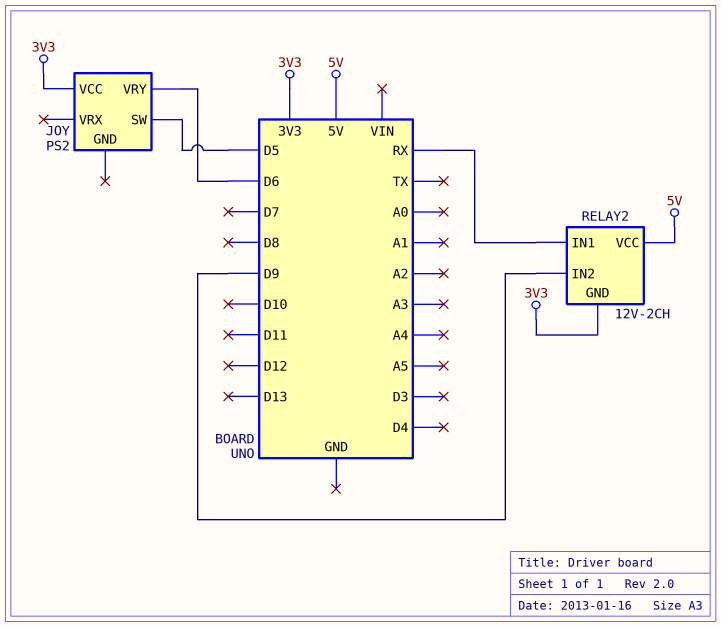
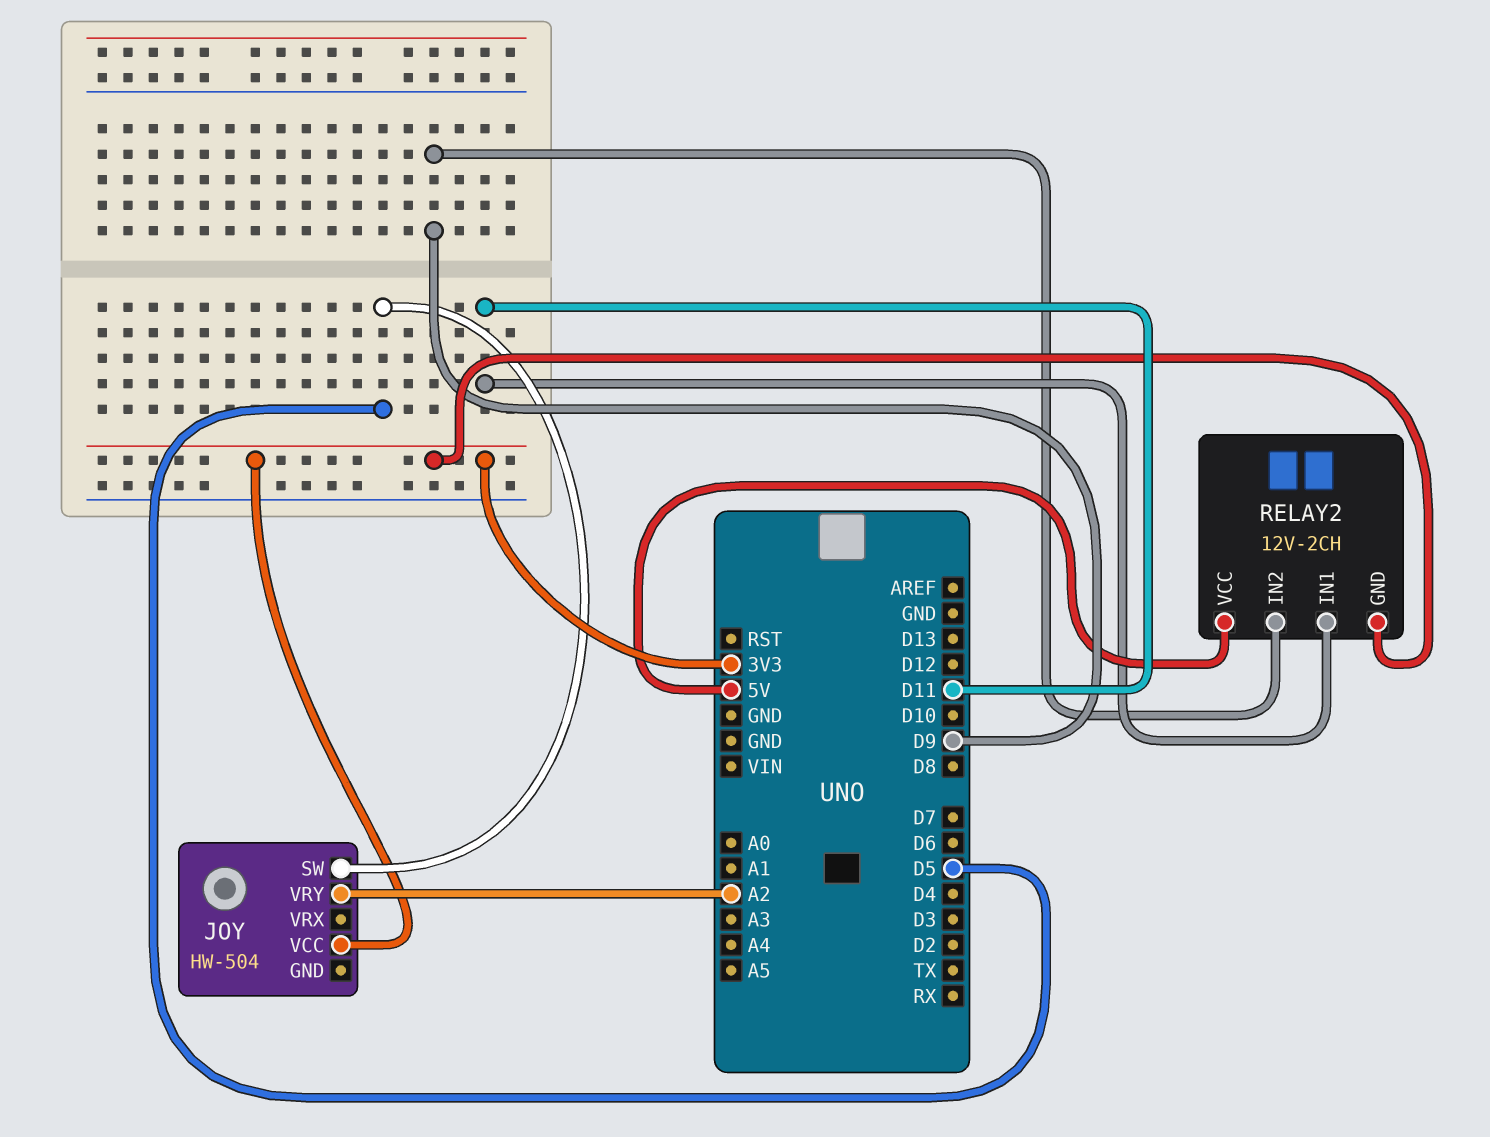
JOY: PS2 -> HW-504
JOY pin VRY: D6 -> A2
RELAY2 pin IN1: RX -> D11

